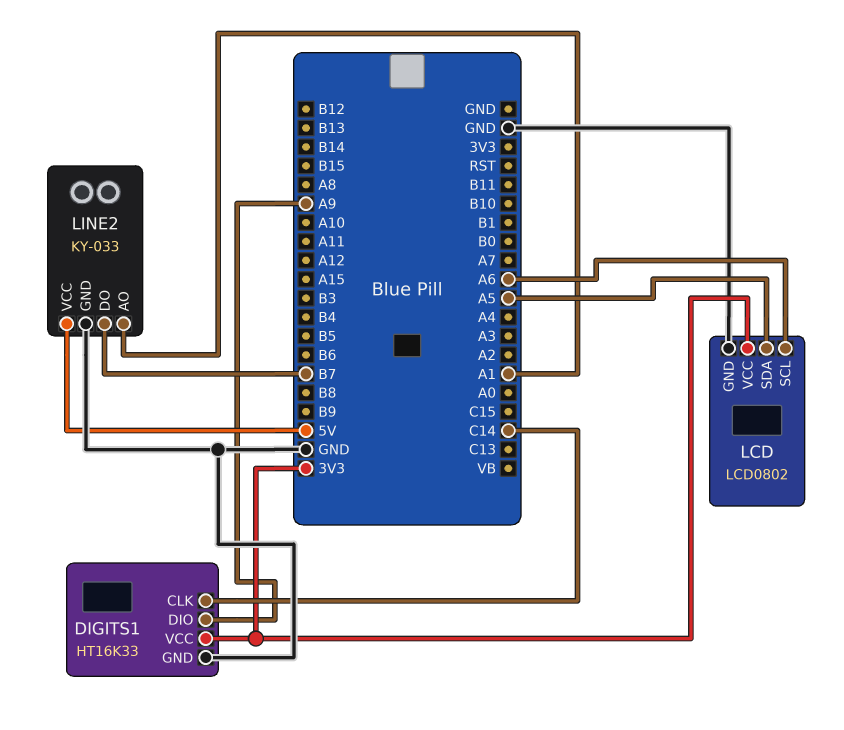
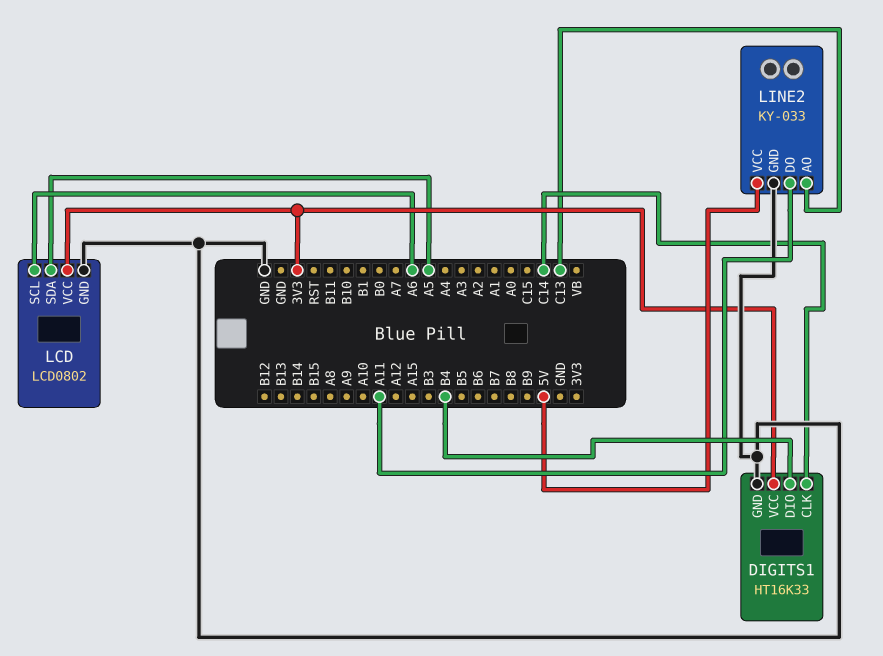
DIGITS1 pin DIO: A9 -> B4
LINE2 pin AO: A1 -> C13
LINE2 pin DO: B7 -> A11

